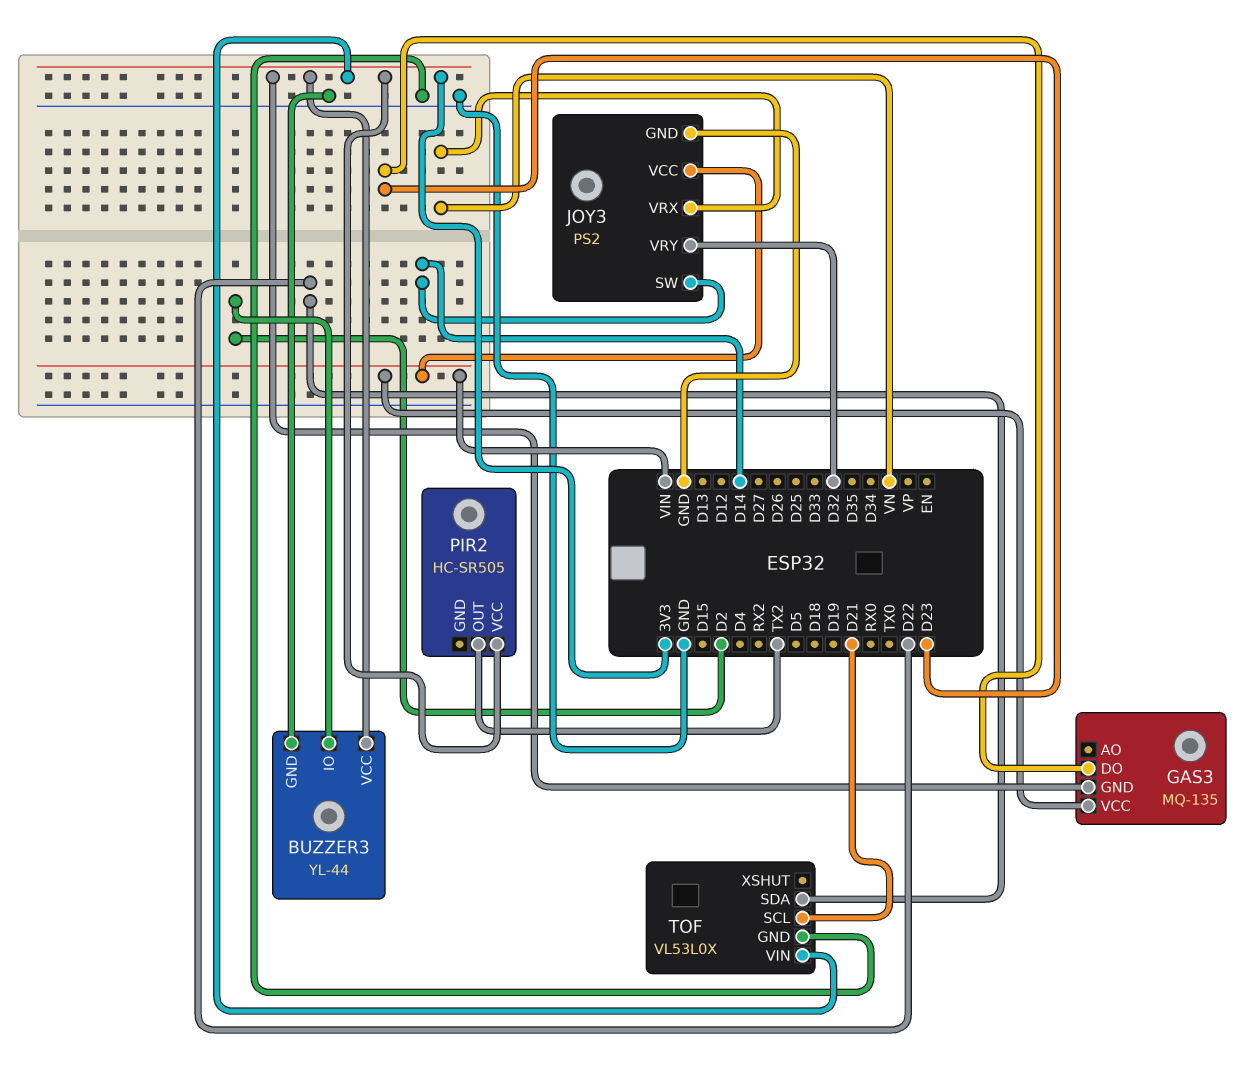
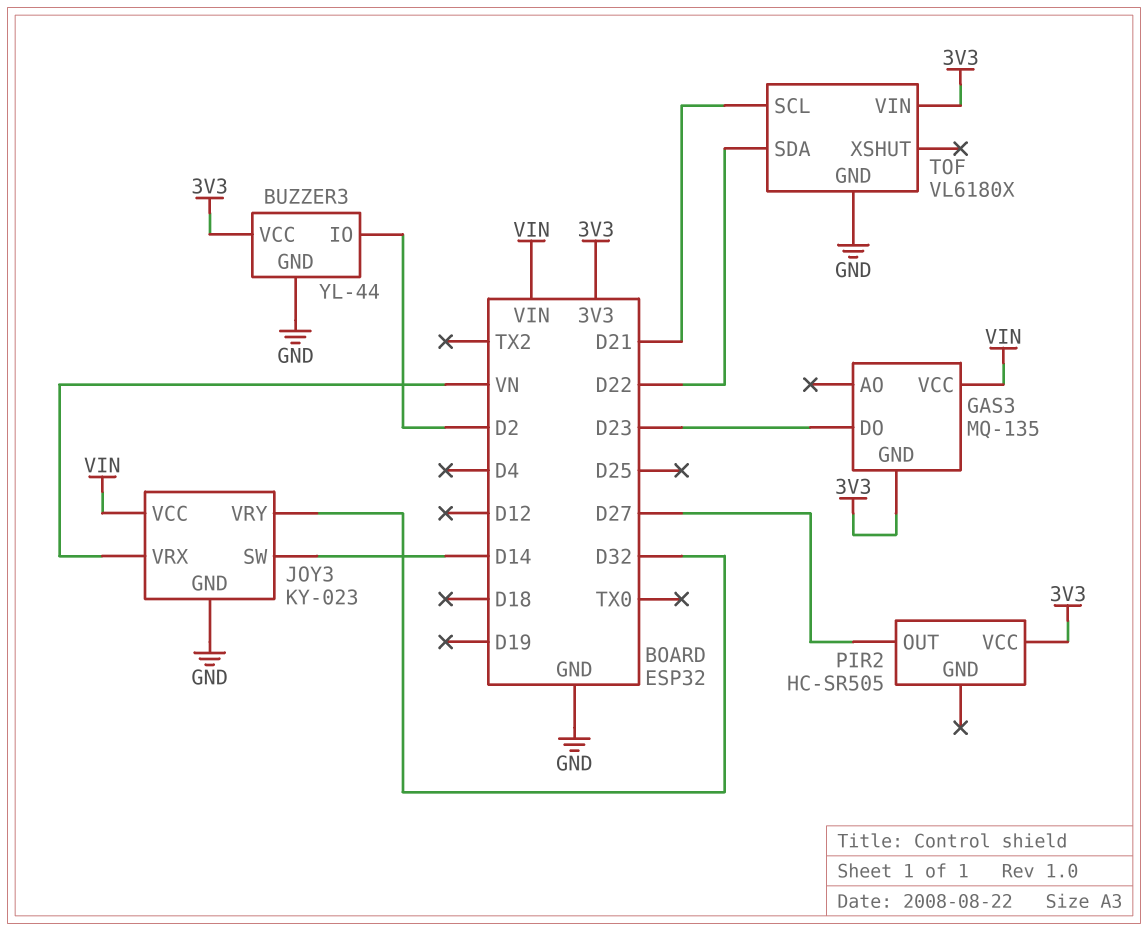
JOY3: PS2 -> KY-023
PIR2 pin OUT: TX2 -> D27
TOF: VL53L0X -> VL6180X

